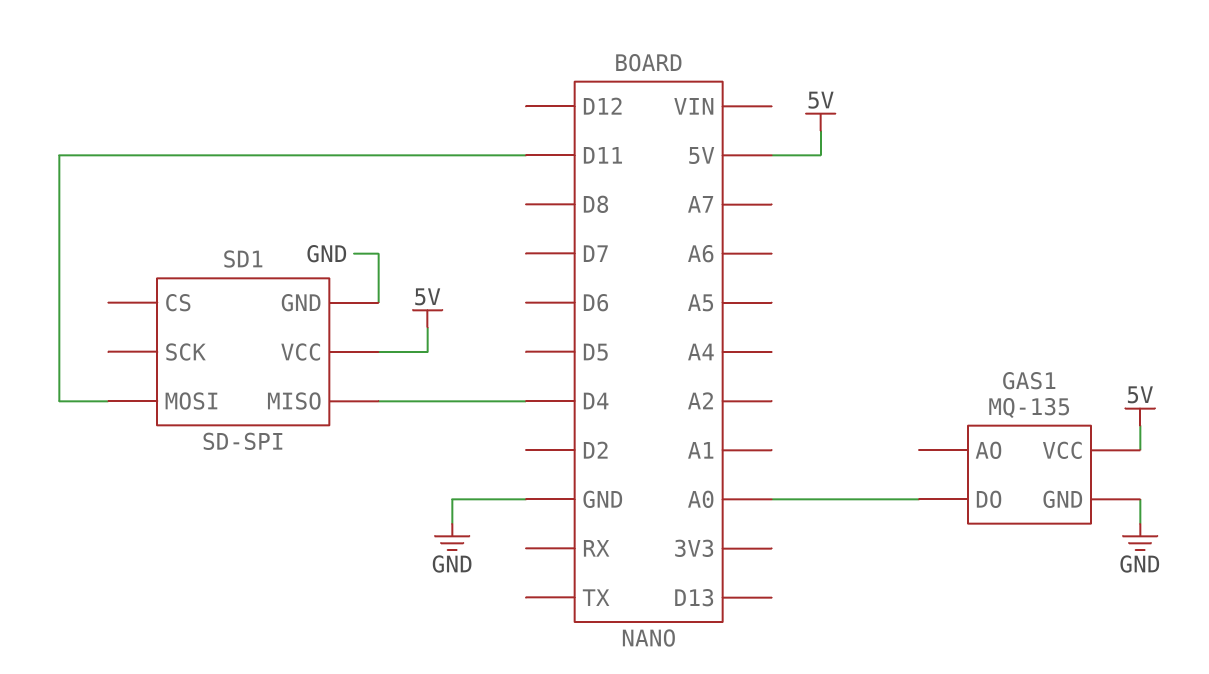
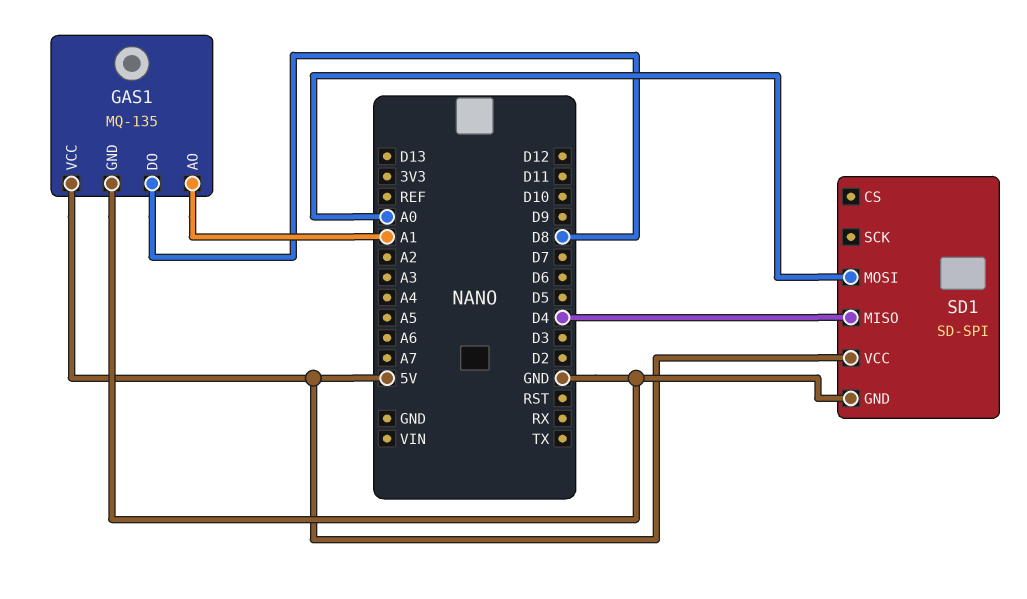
GAS1 pin AO: none -> A1
GAS1 pin DO: A0 -> D8
SD1 pin MOSI: D11 -> A0

